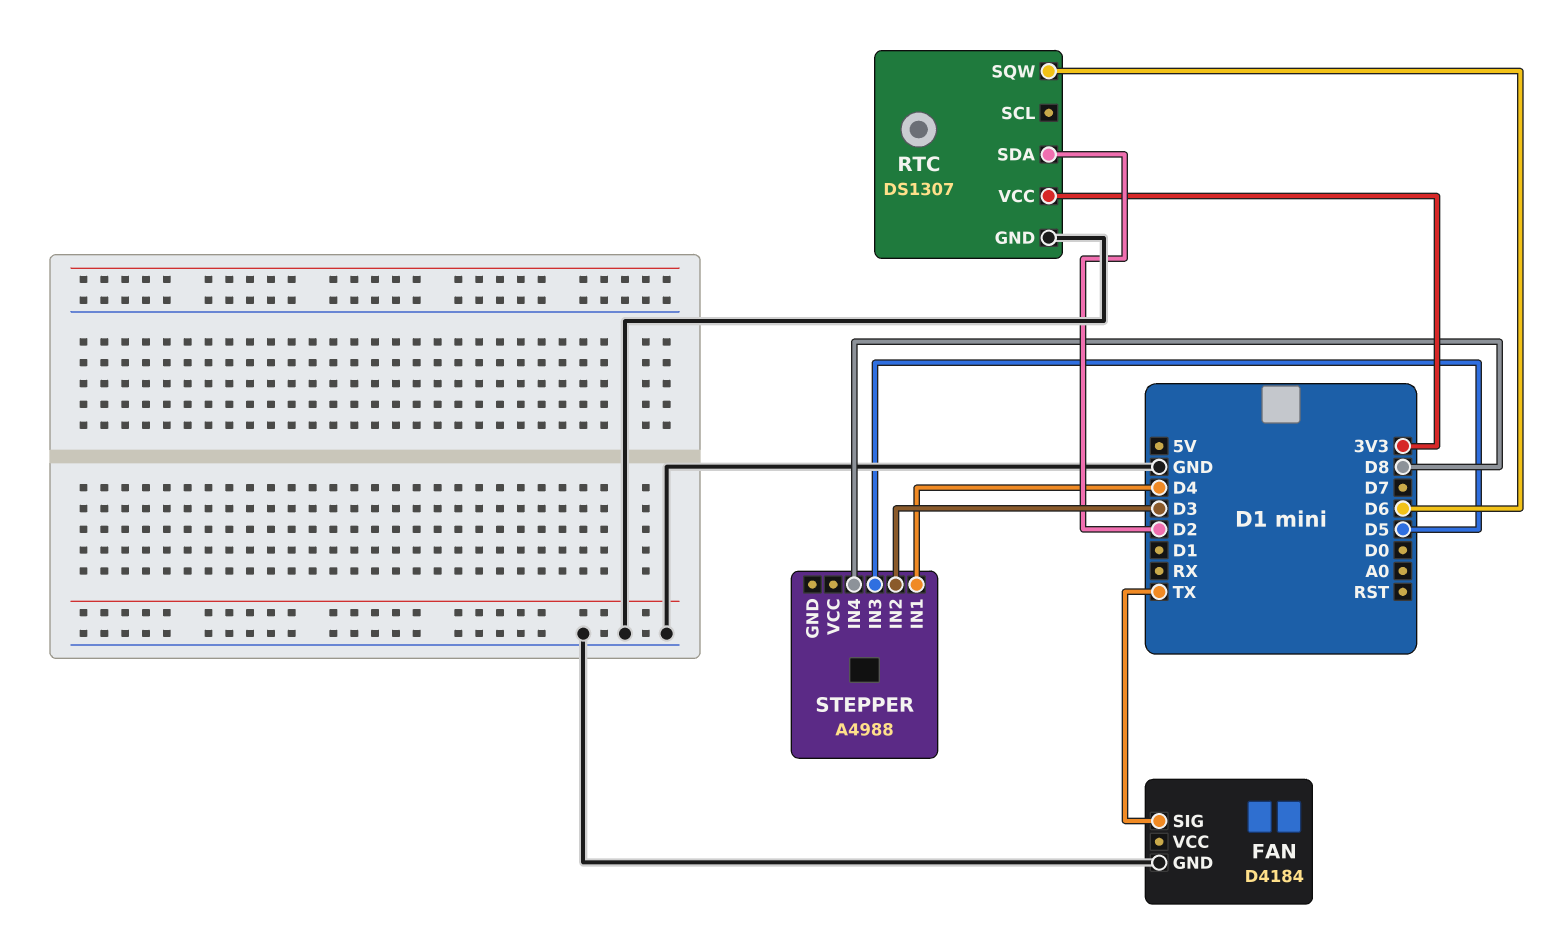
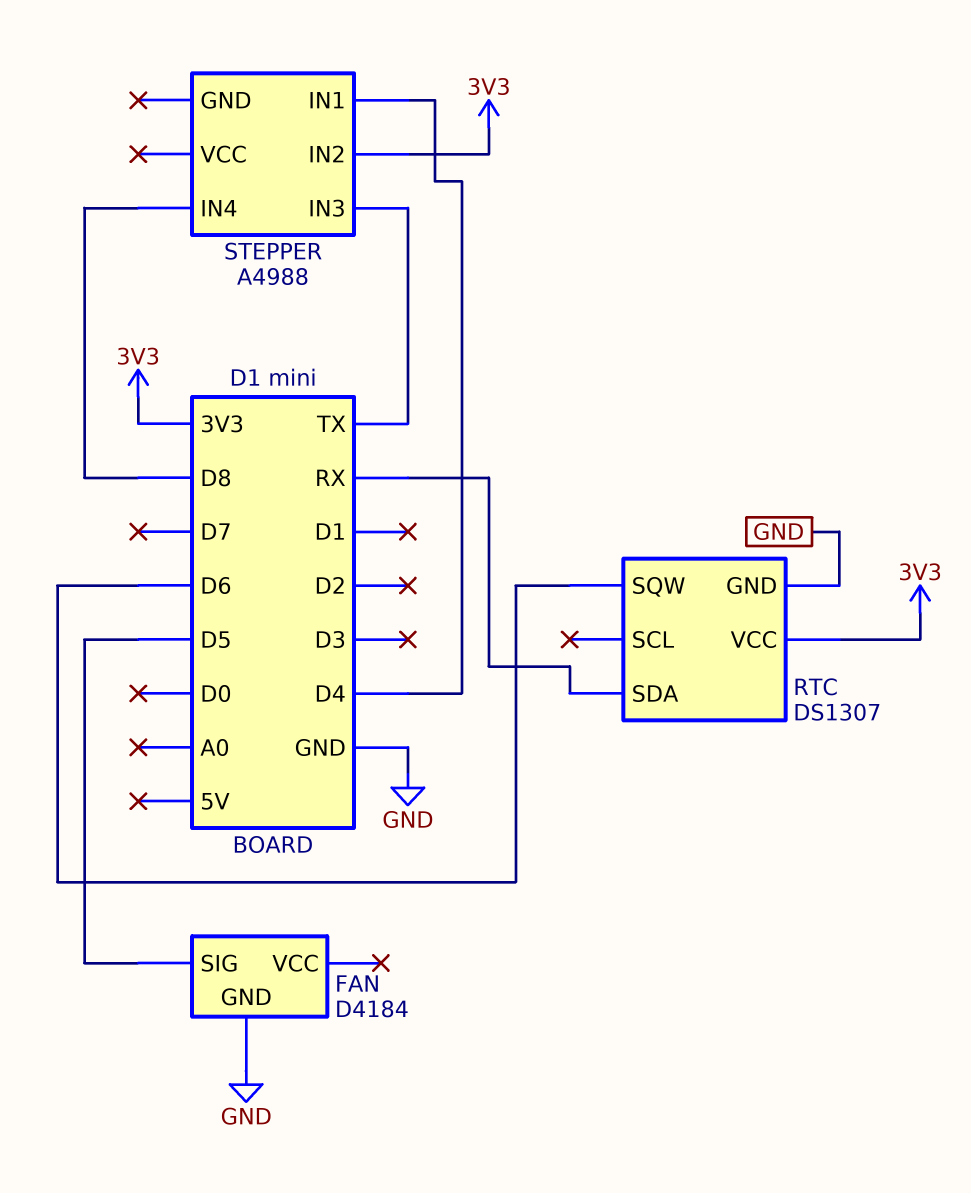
FAN pin SIG: TX -> D5
RTC pin SDA: D2 -> RX
STEPPER pin IN2: D3 -> 3V3
STEPPER pin IN3: D5 -> TX

